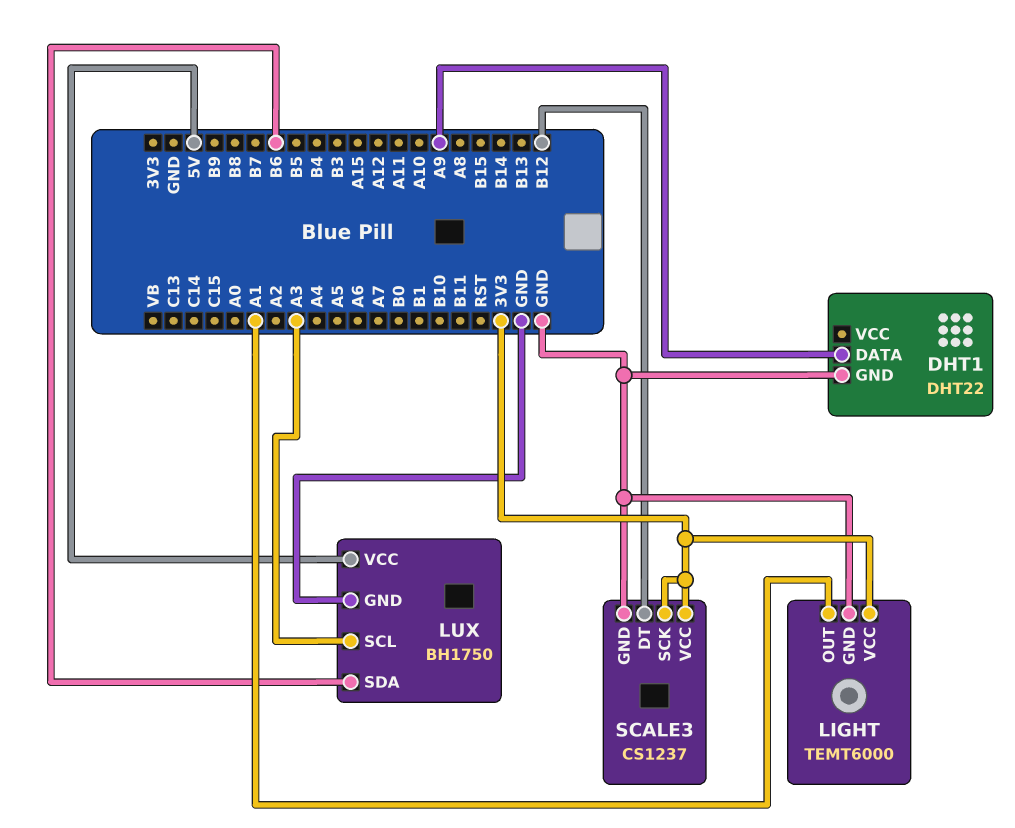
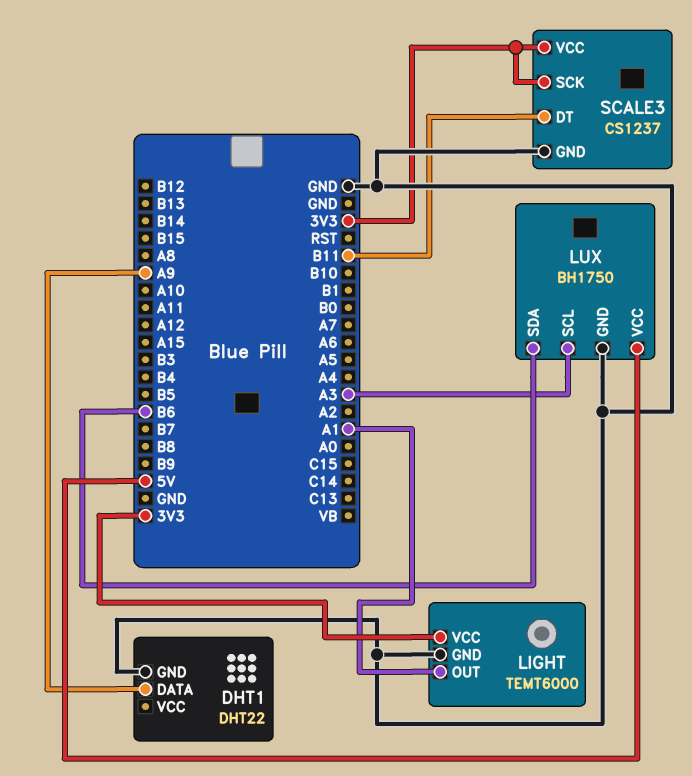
SCALE3 pin DT: B12 -> B11

